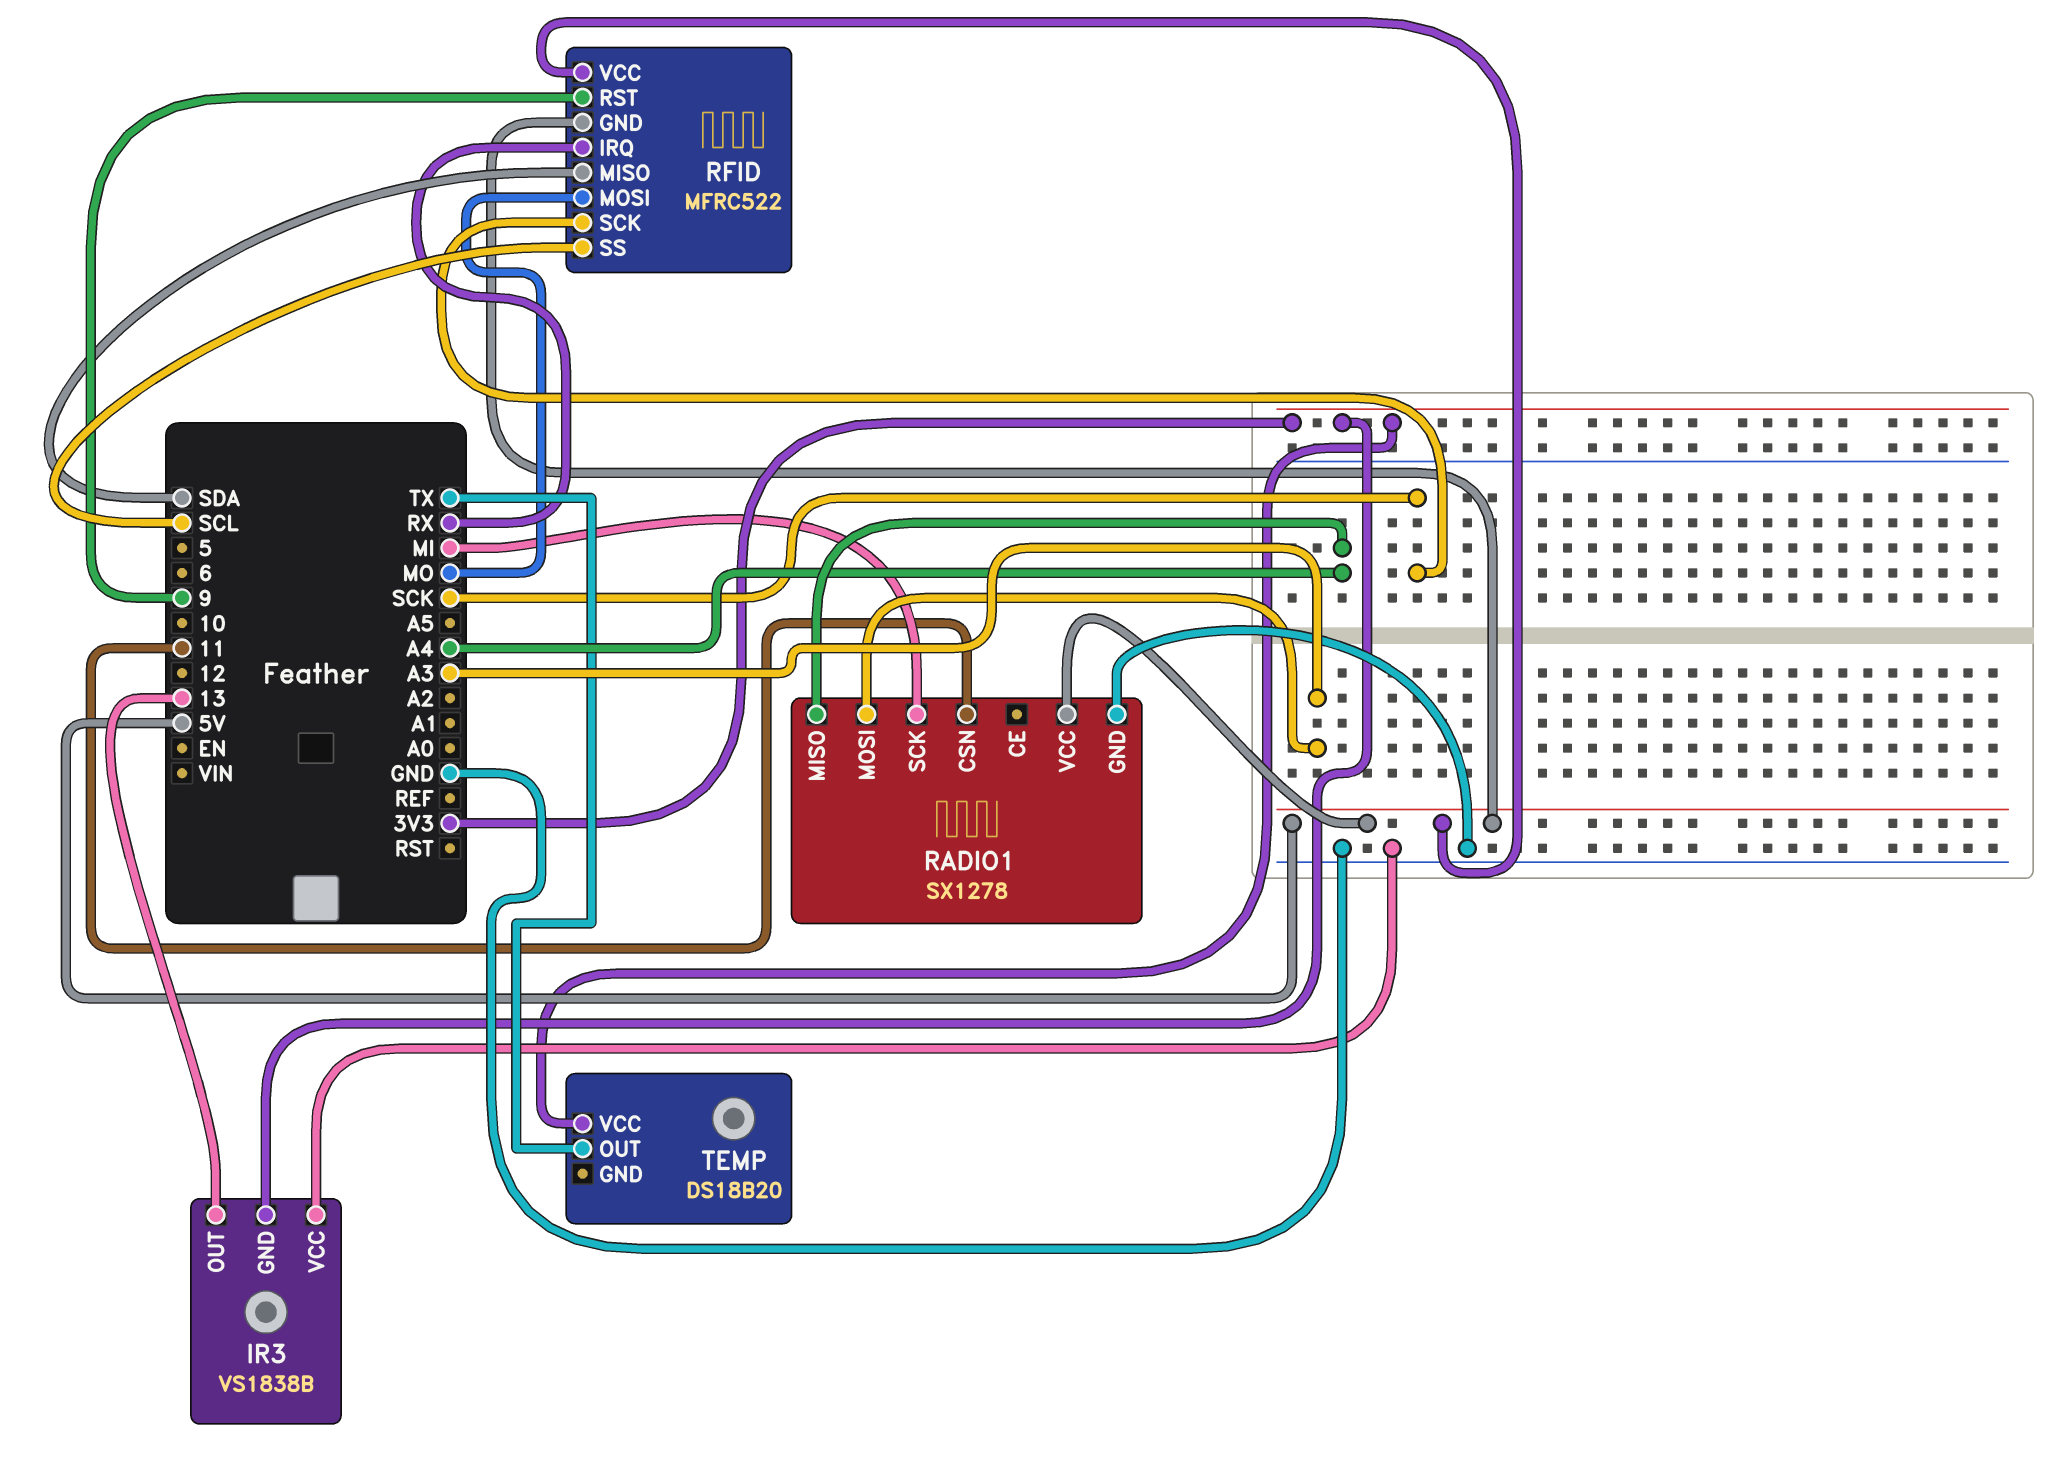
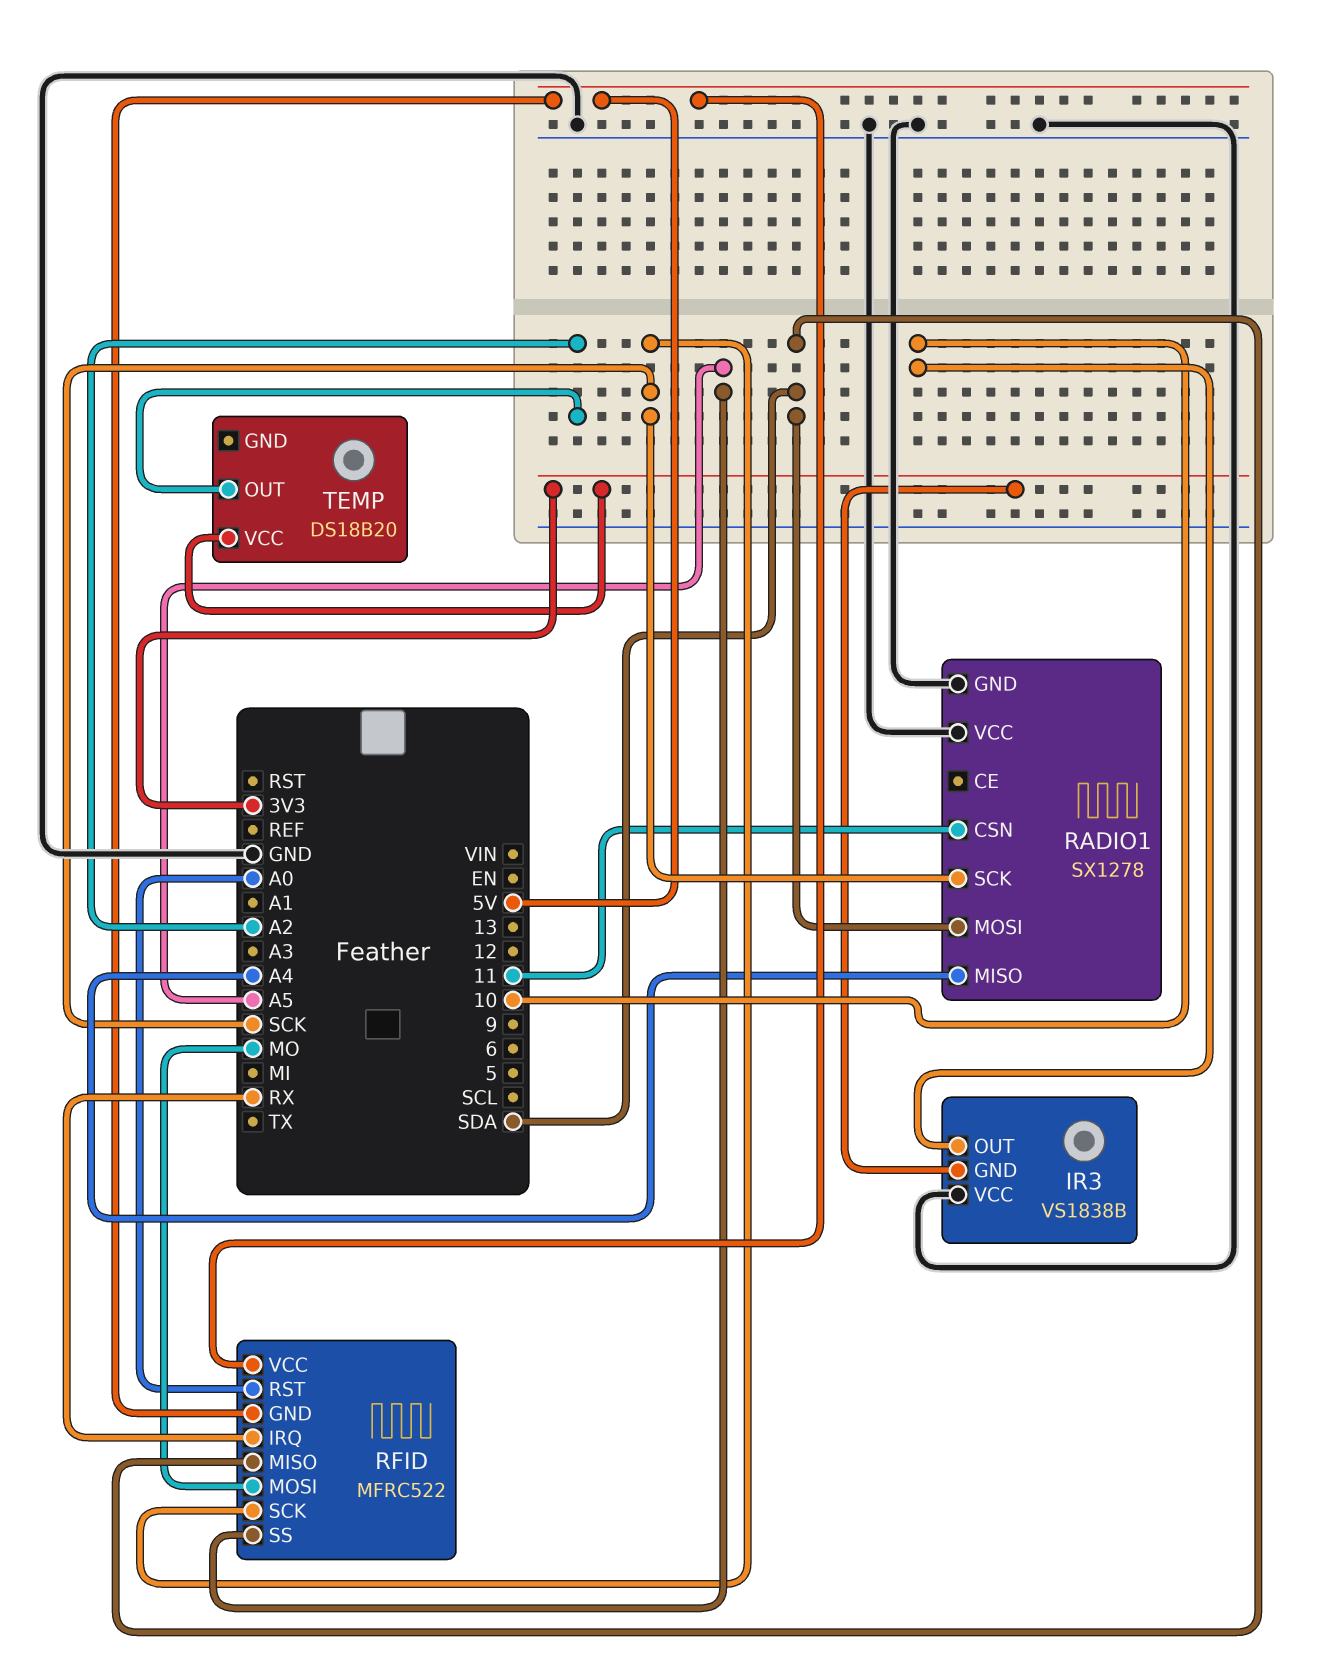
IR3 pin OUT: 13 -> 10
RADIO1 pin MOSI: A3 -> SDA
RADIO1 pin SCK: MI -> SCK
RADIO1 pin VCC: 5V -> GND
RFID pin RST: 9 -> A0
RFID pin SS: SCL -> A5
TEMP pin OUT: TX -> A2

